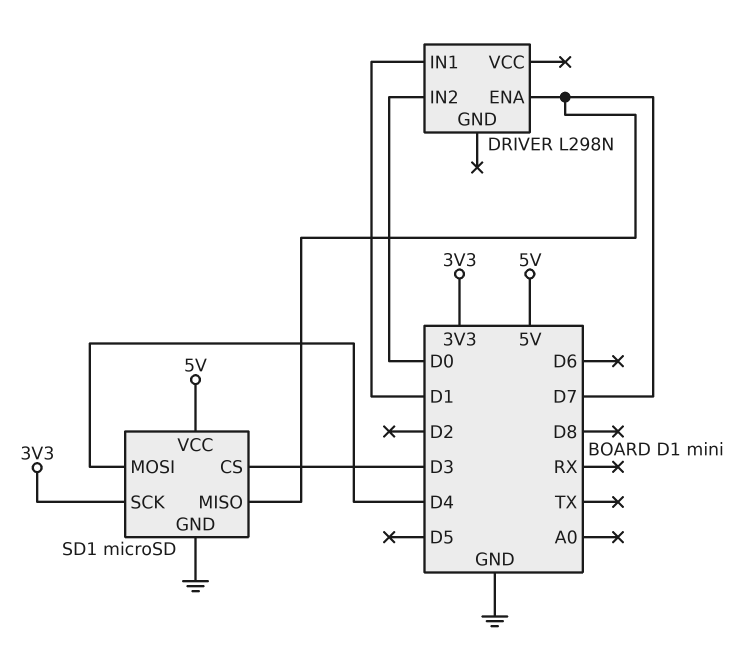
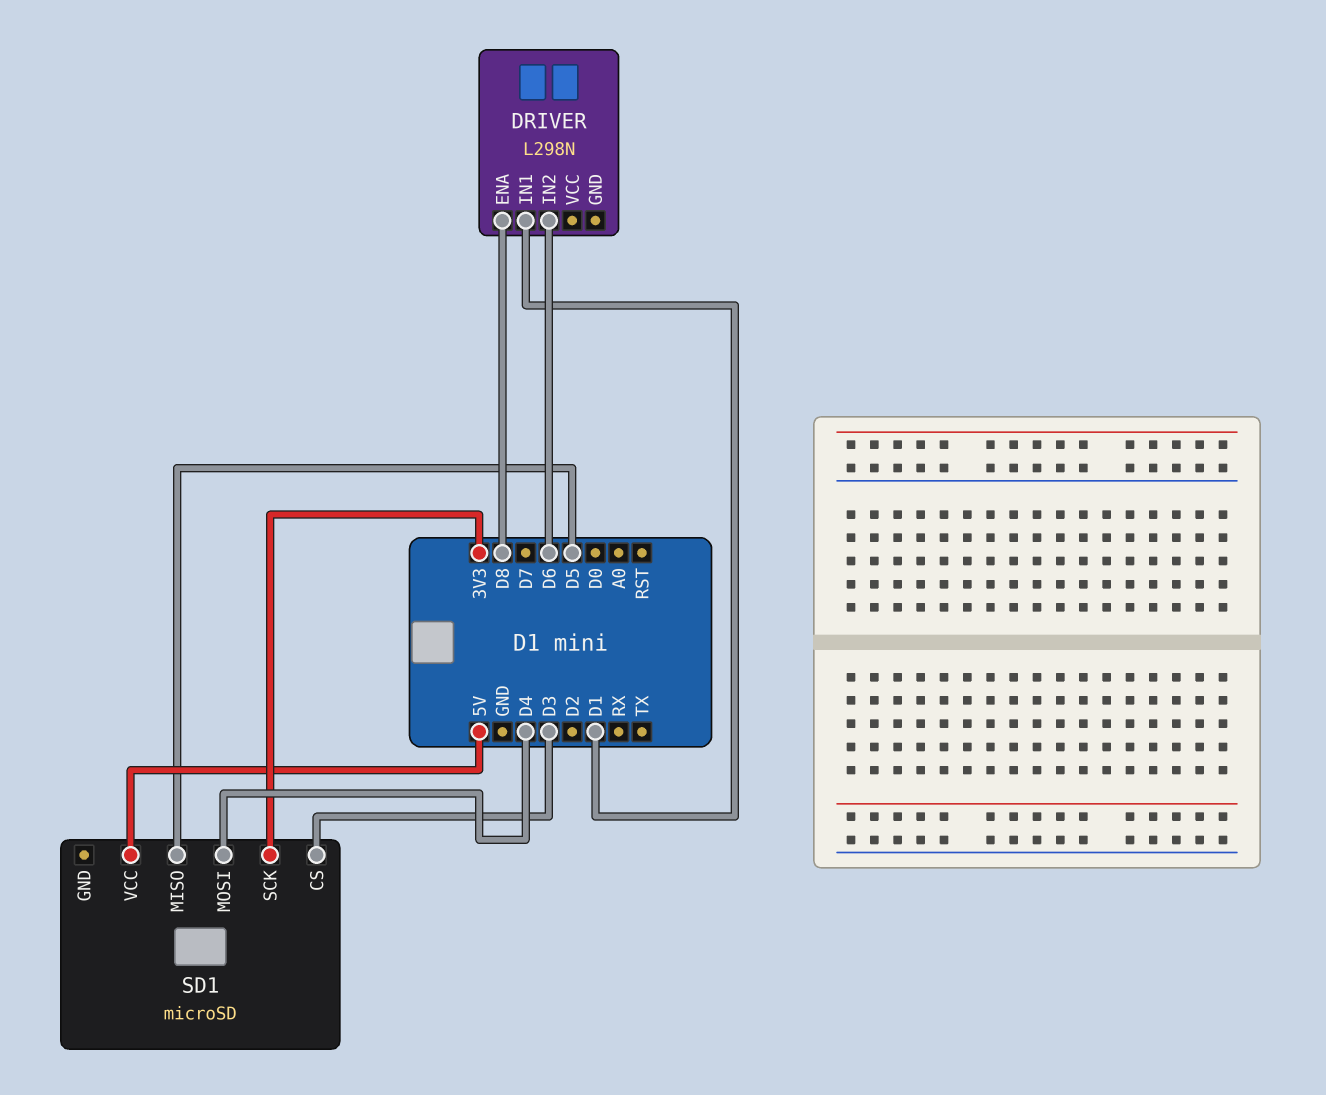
DRIVER pin ENA: D7 -> D8
DRIVER pin IN2: D0 -> D6
SD1 pin GND: GND -> none
SD1 pin MISO: D7 -> D5

